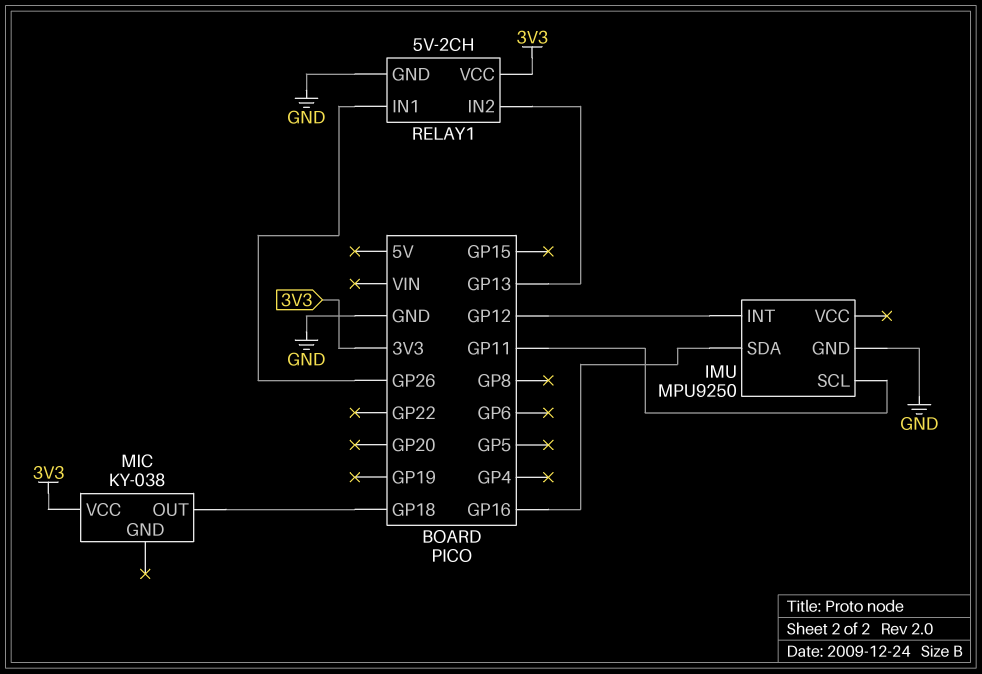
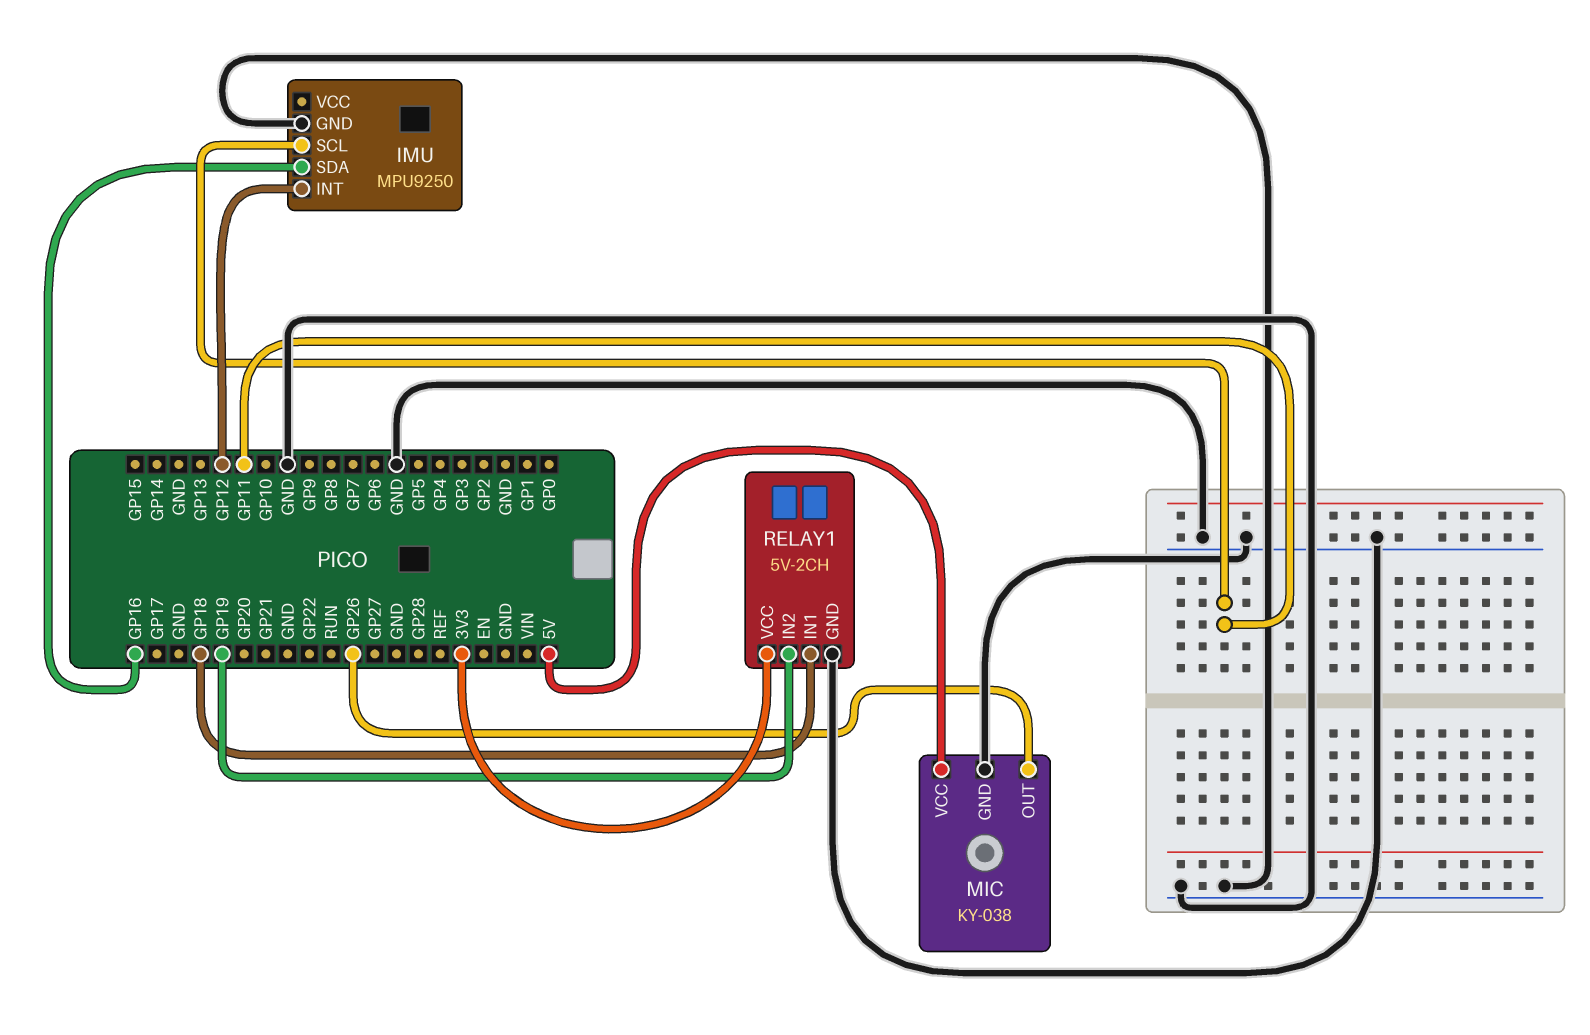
MIC pin GND: none -> GND
MIC pin OUT: GP18 -> GP26
MIC pin VCC: 3V3 -> 5V
RELAY1 pin IN1: GP26 -> GP18
RELAY1 pin IN2: GP13 -> GP19

